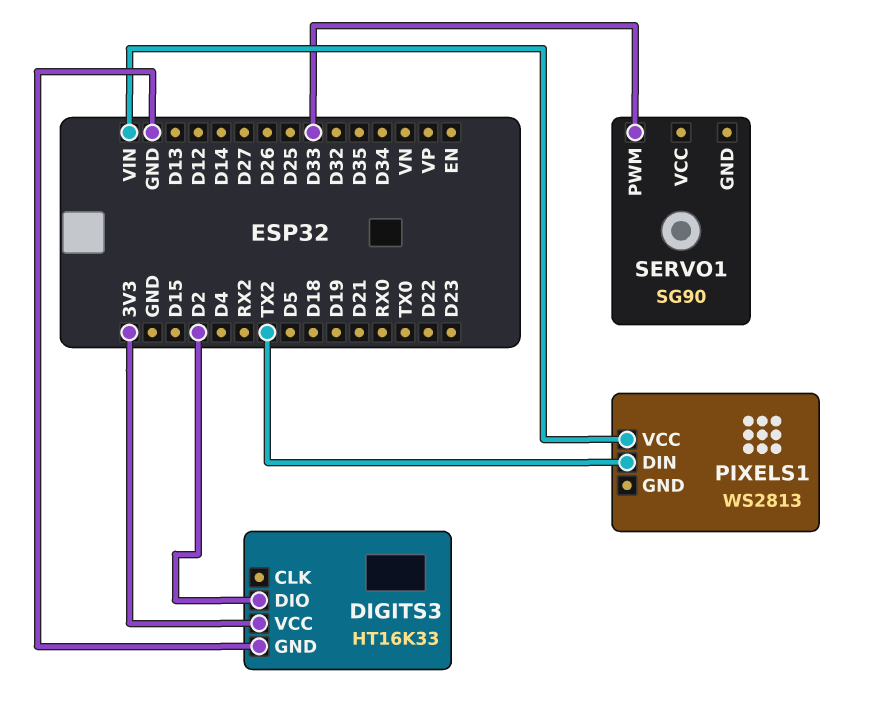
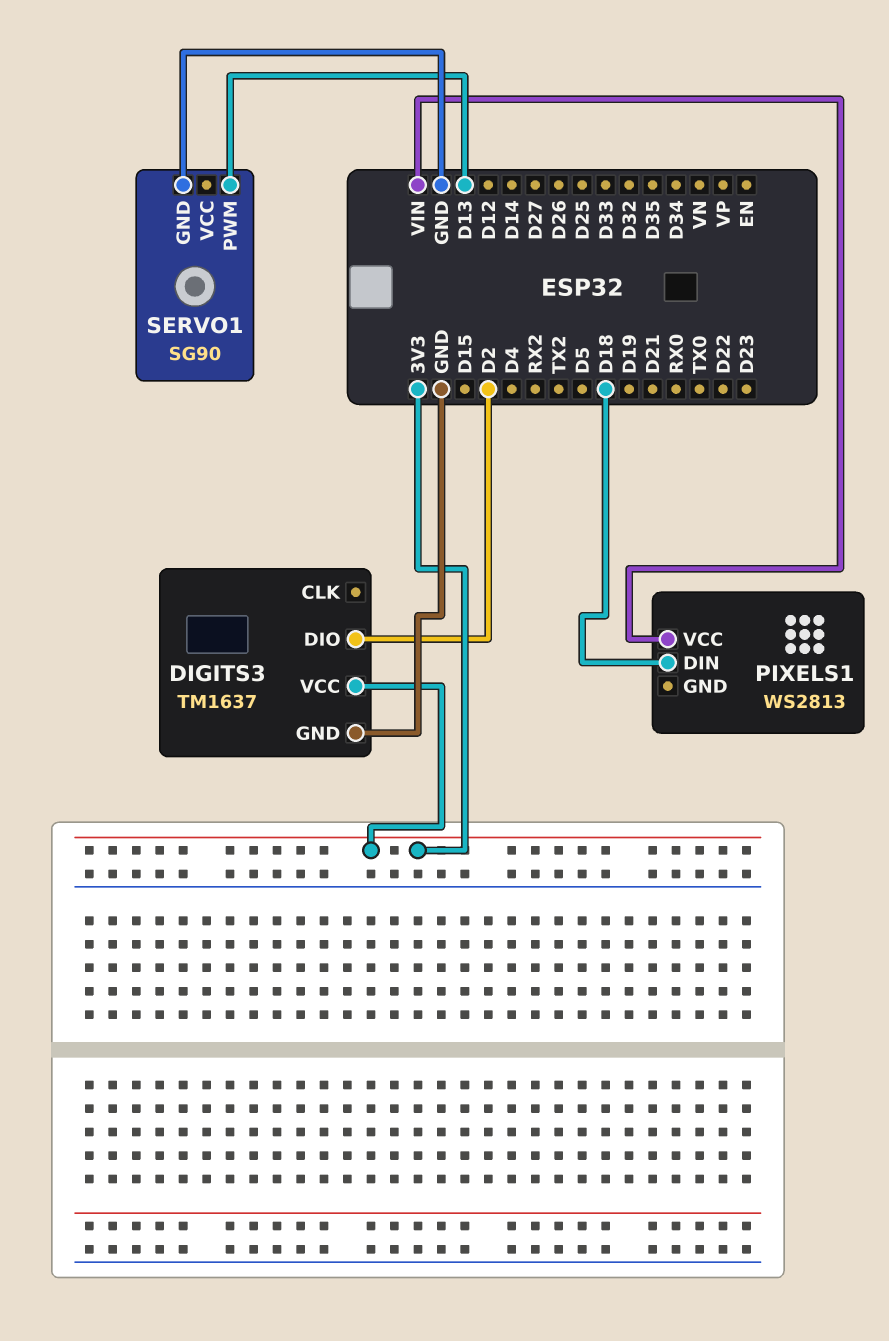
DIGITS3: HT16K33 -> TM1637
PIXELS1 pin DIN: TX2 -> D18
SERVO1 pin GND: none -> GND
SERVO1 pin PWM: D33 -> D13

